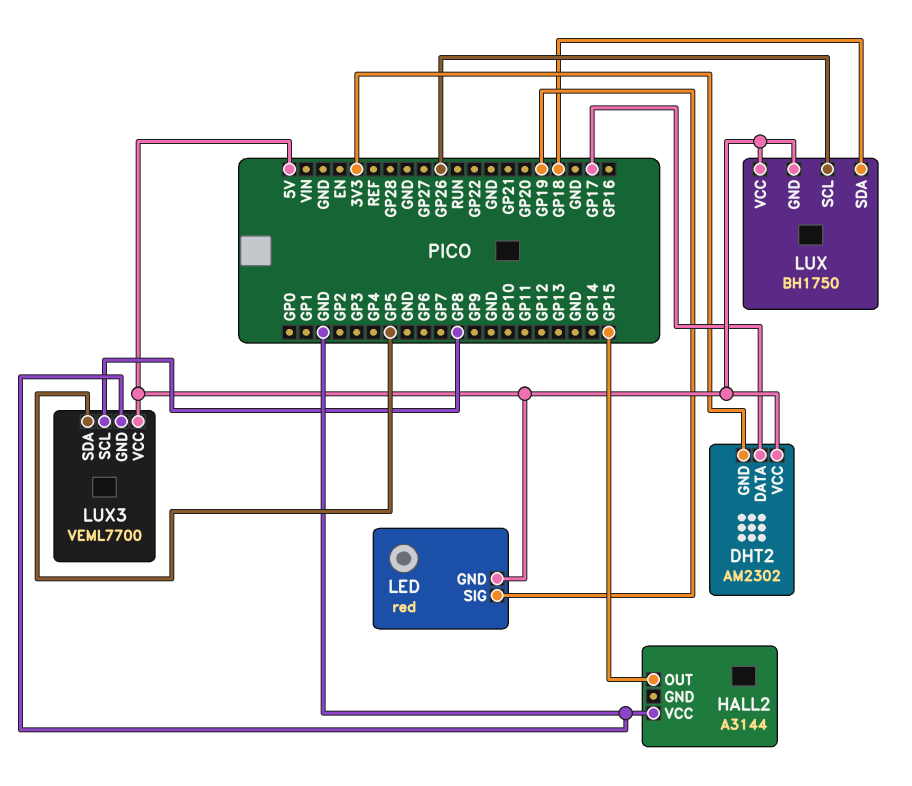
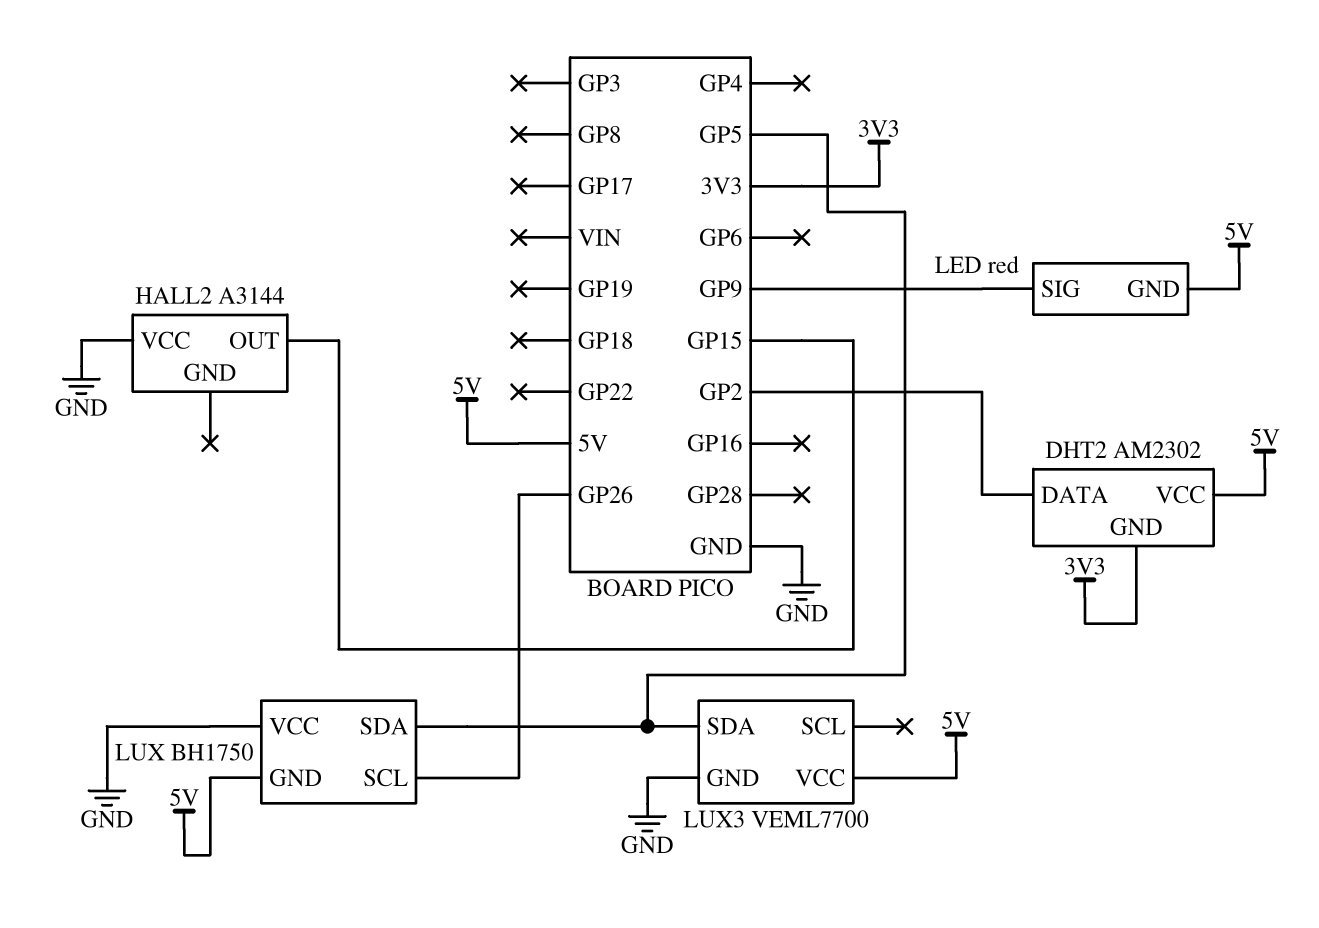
DHT2 pin DATA: GP17 -> GP2
LED pin SIG: GP19 -> GP9
LUX pin SDA: GP18 -> GP5
LUX pin VCC: 5V -> GND
LUX3 pin SCL: GP8 -> none

